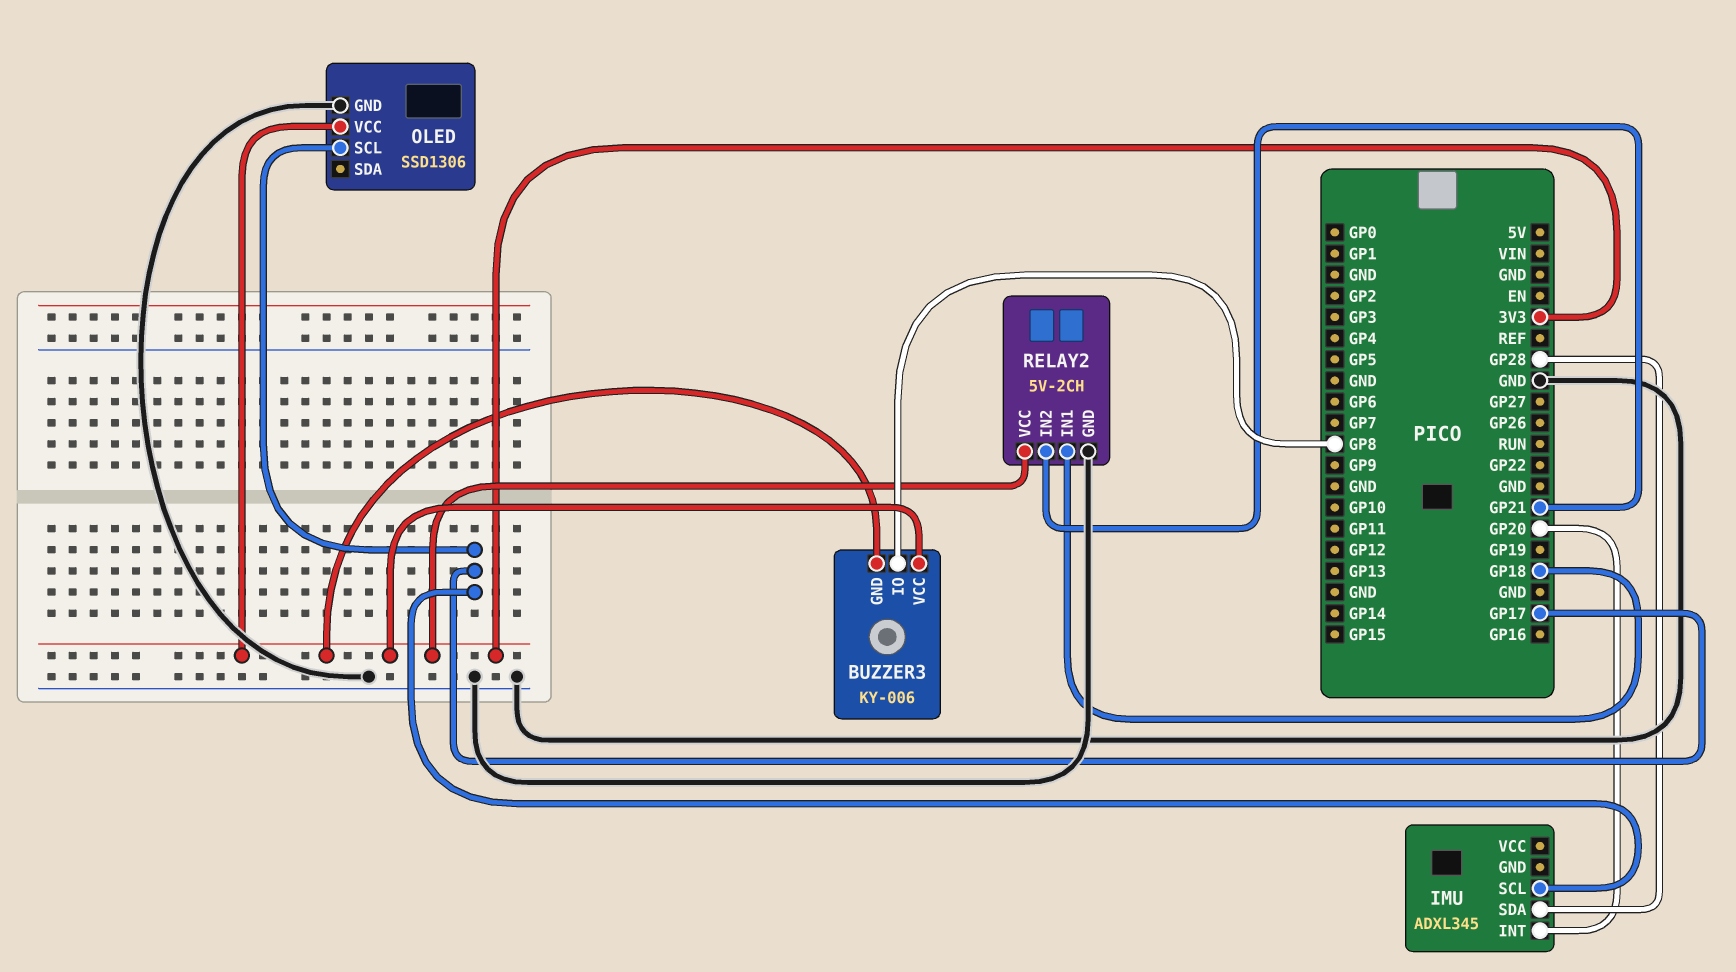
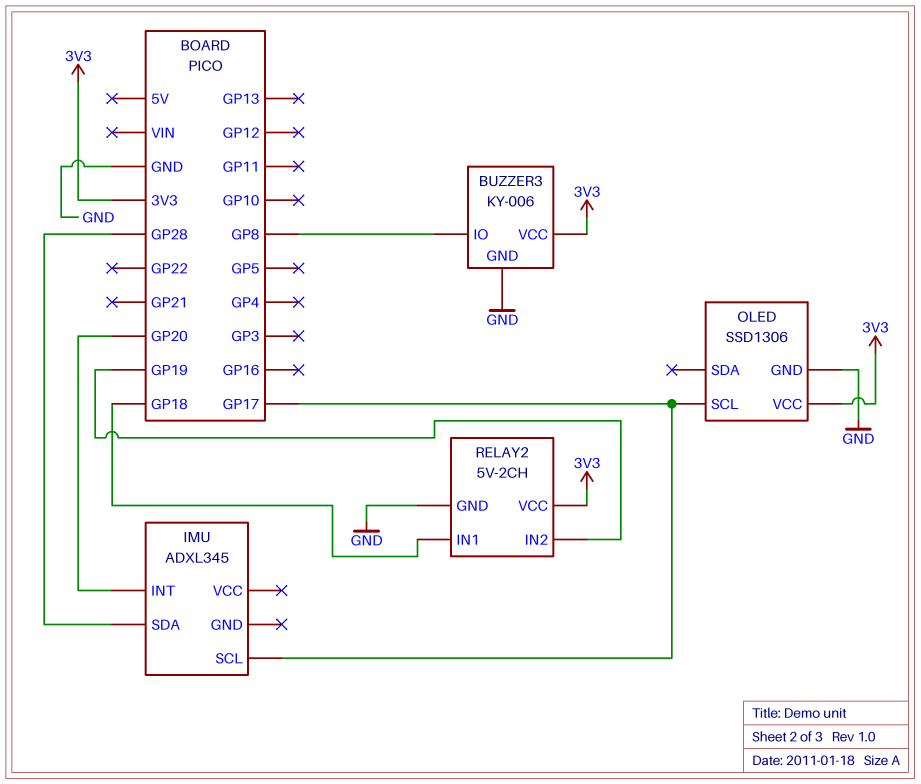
BUZZER3 pin GND: 3V3 -> GND
RELAY2 pin IN2: GP21 -> GP19

